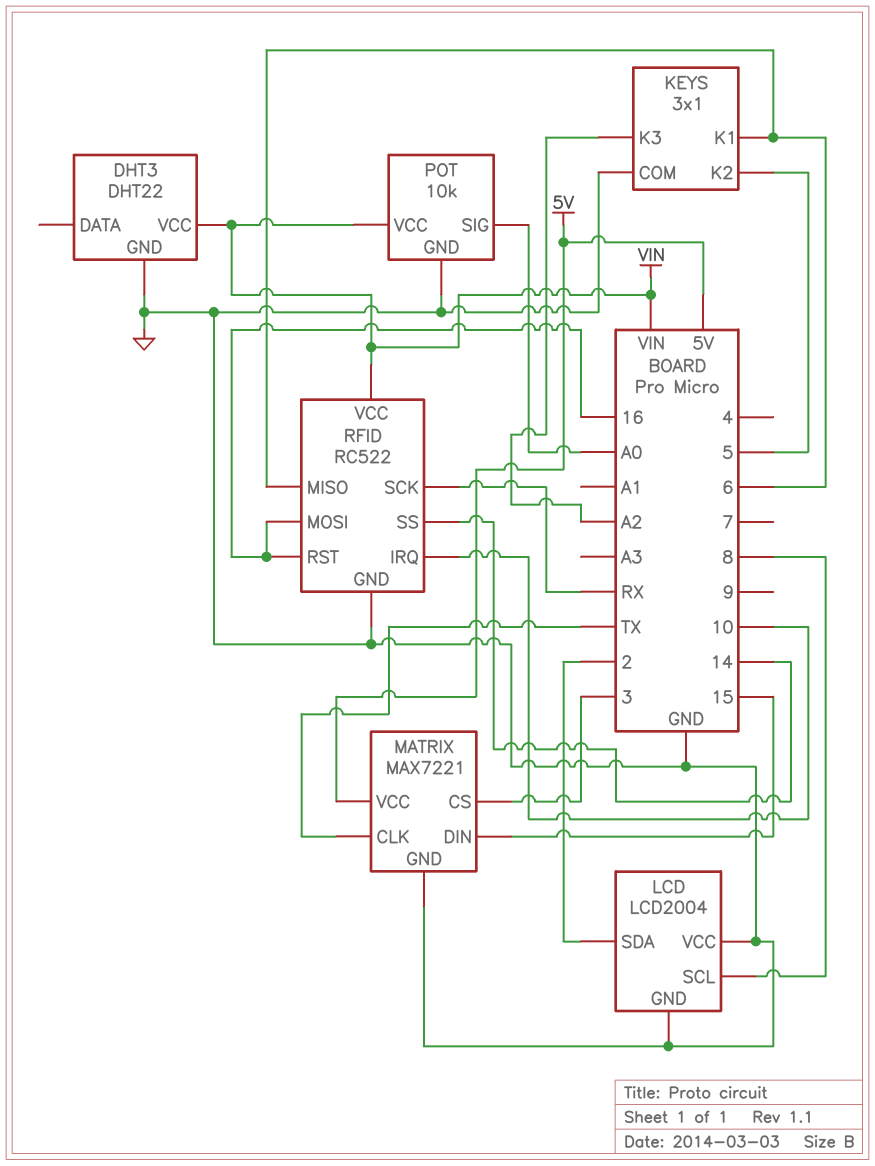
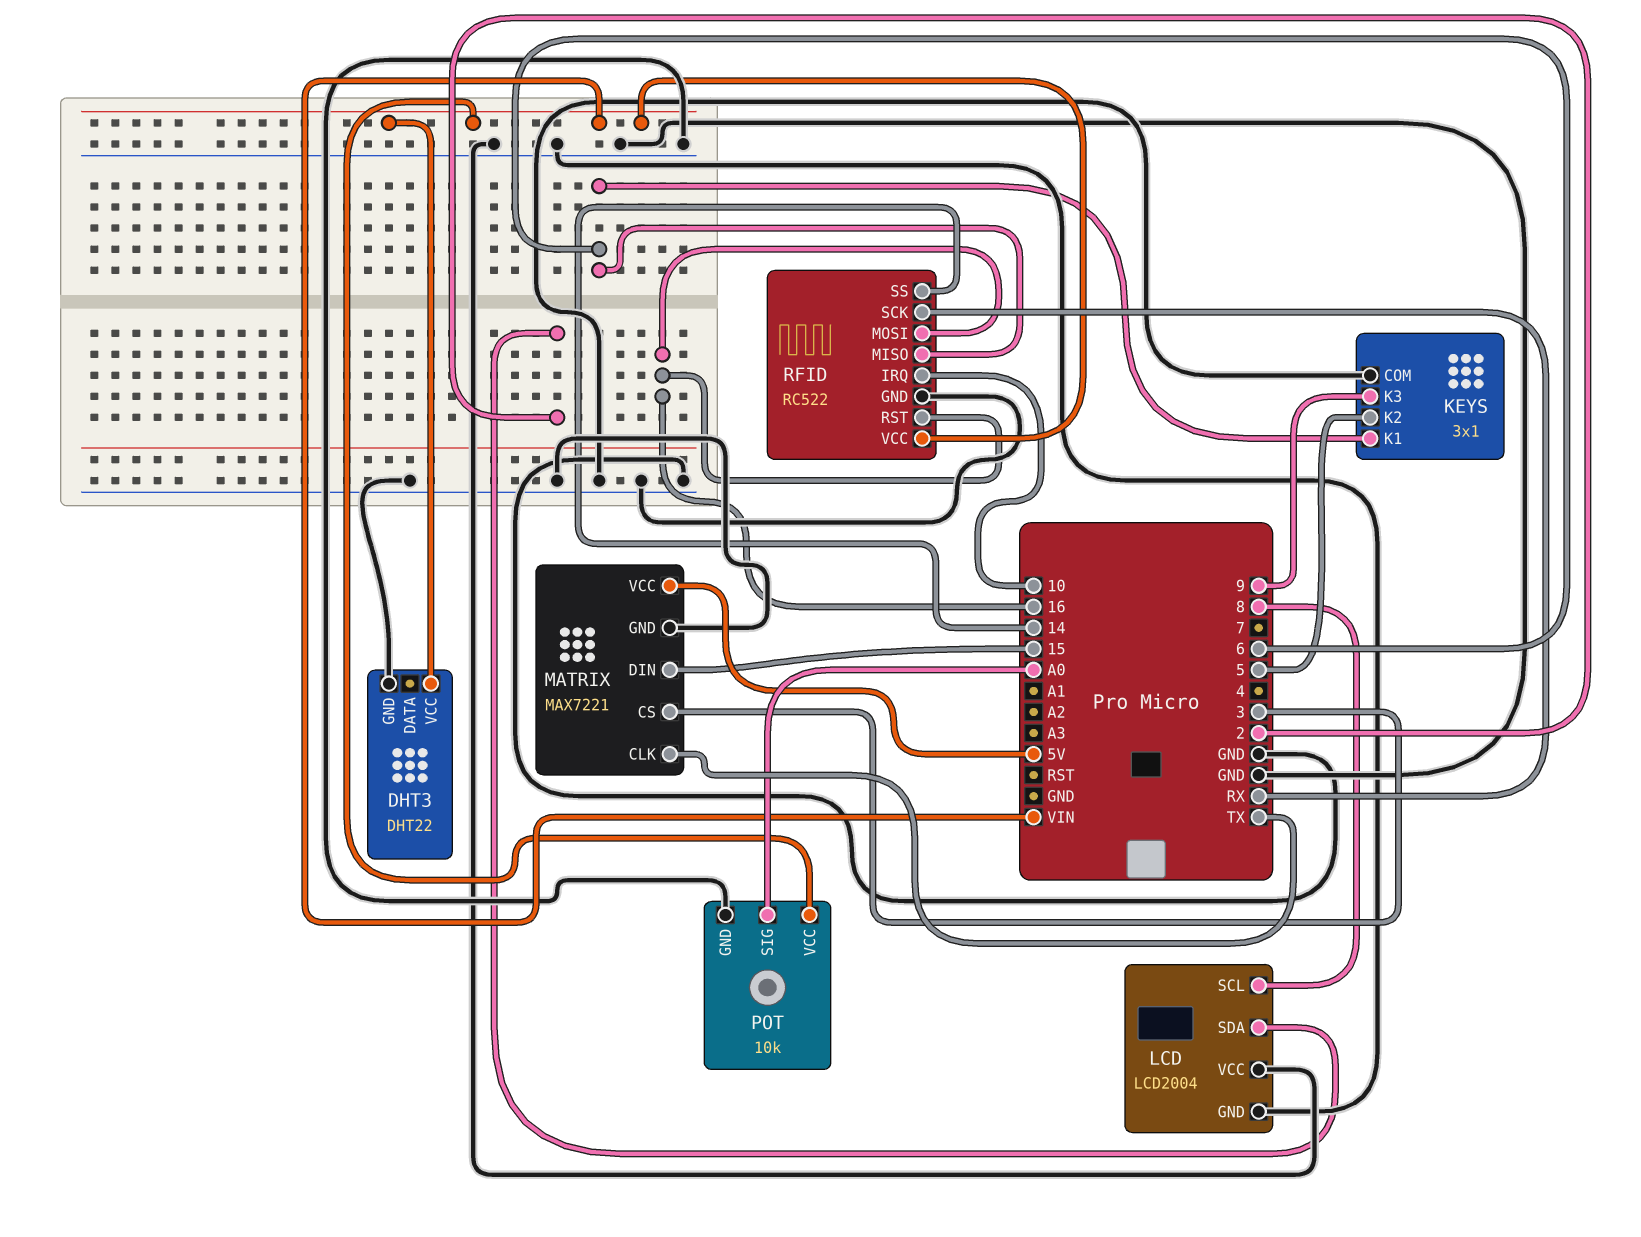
KEYS pin K3: A2 -> 9

